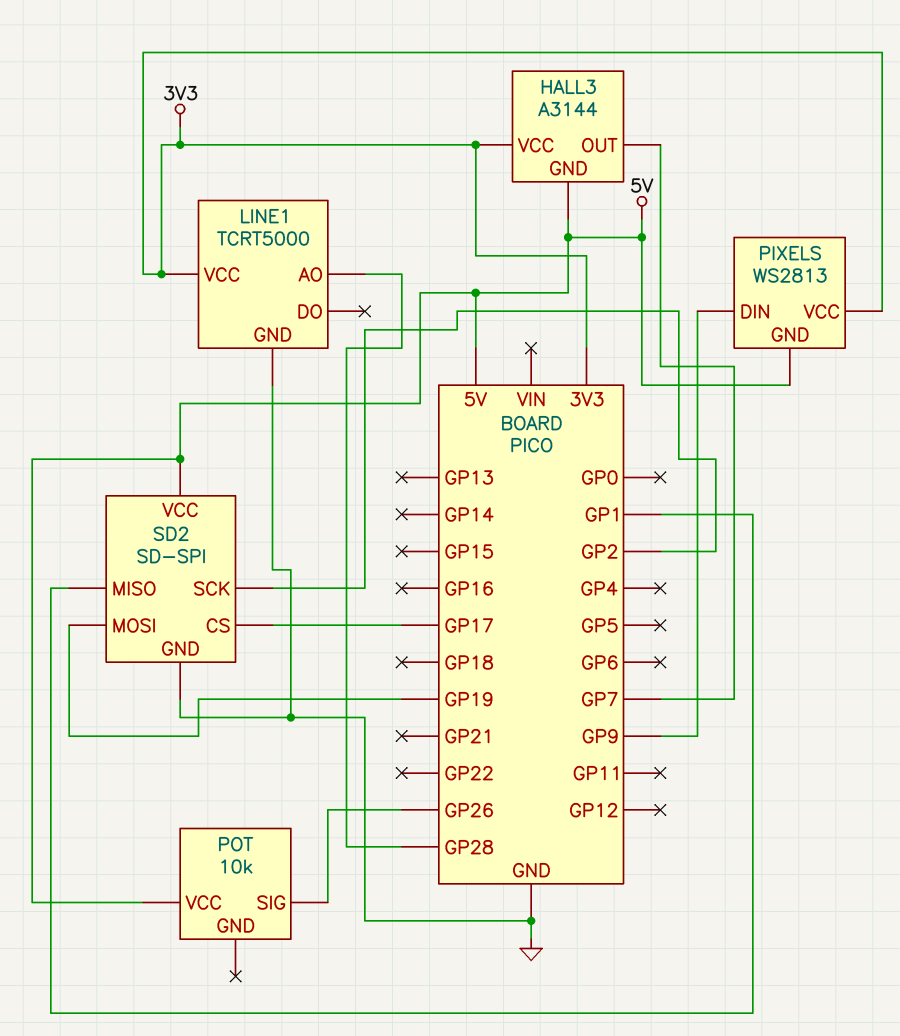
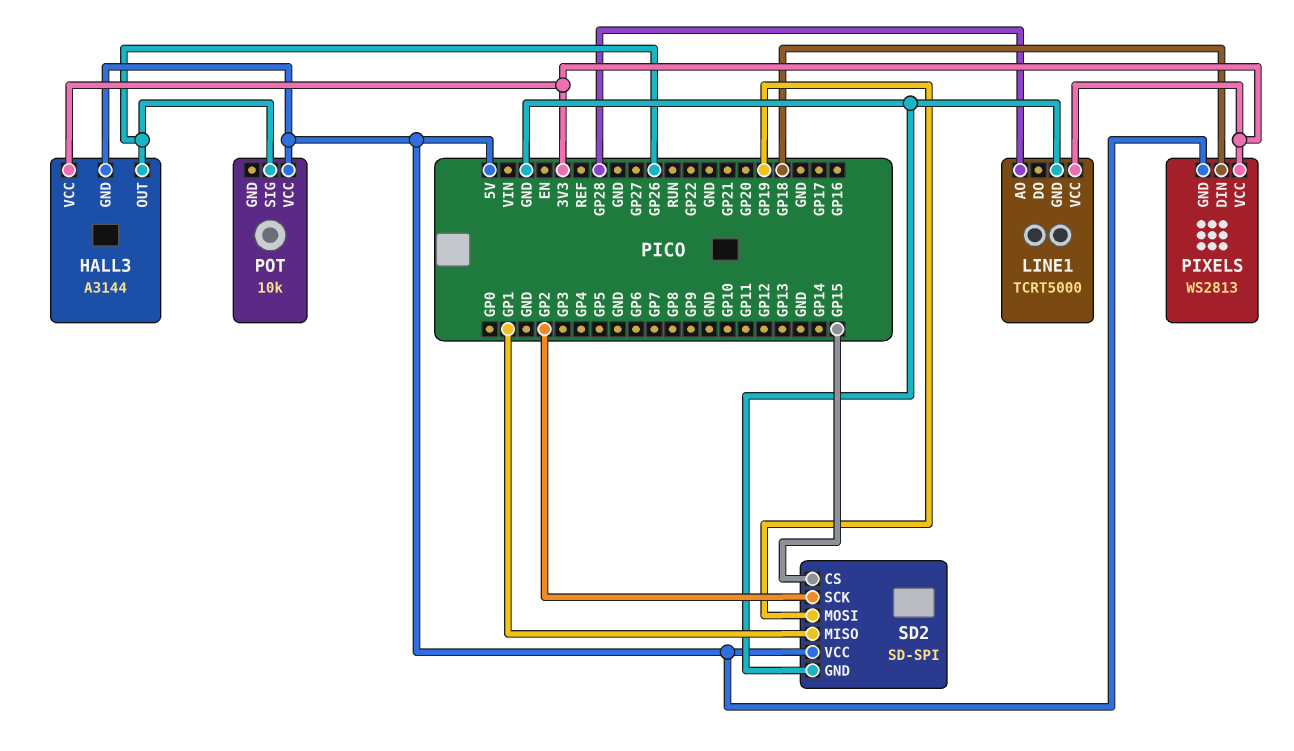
HALL3 pin OUT: GP7 -> GP26
PIXELS pin DIN: GP9 -> GP18
SD2 pin CS: GP17 -> GP15

